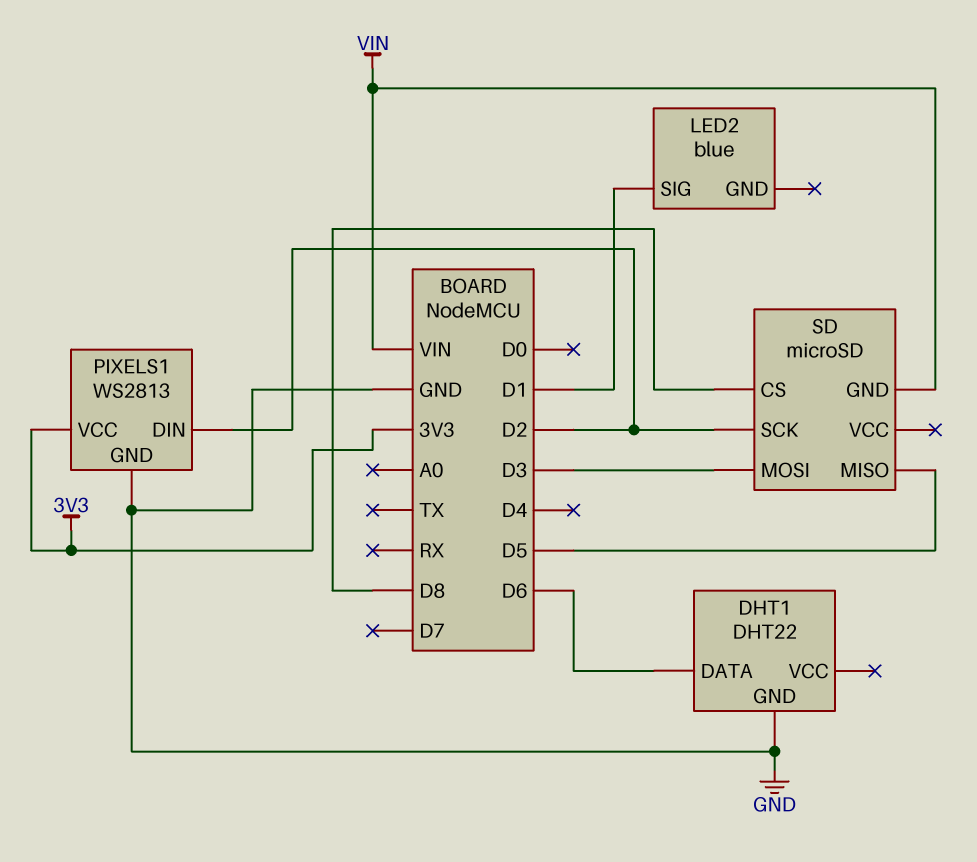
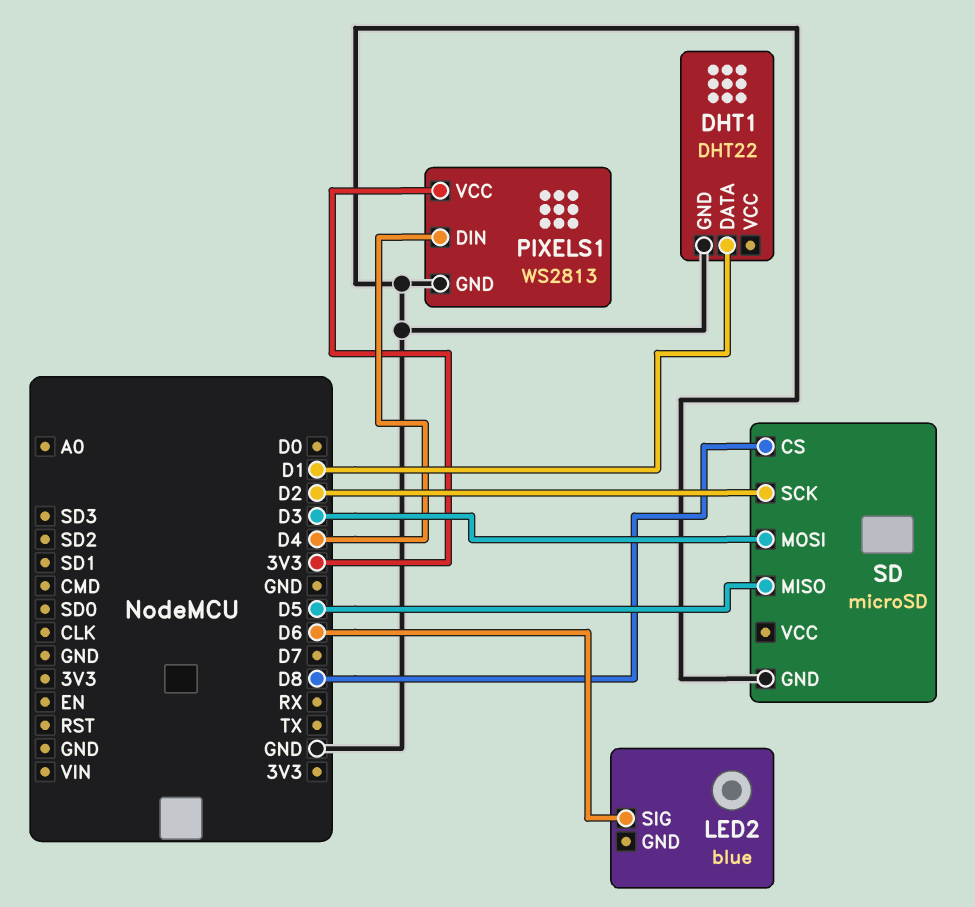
DHT1 pin DATA: D6 -> D1
LED2 pin SIG: D1 -> D6
PIXELS1 pin DIN: D2 -> D4
SD pin GND: VIN -> GND

